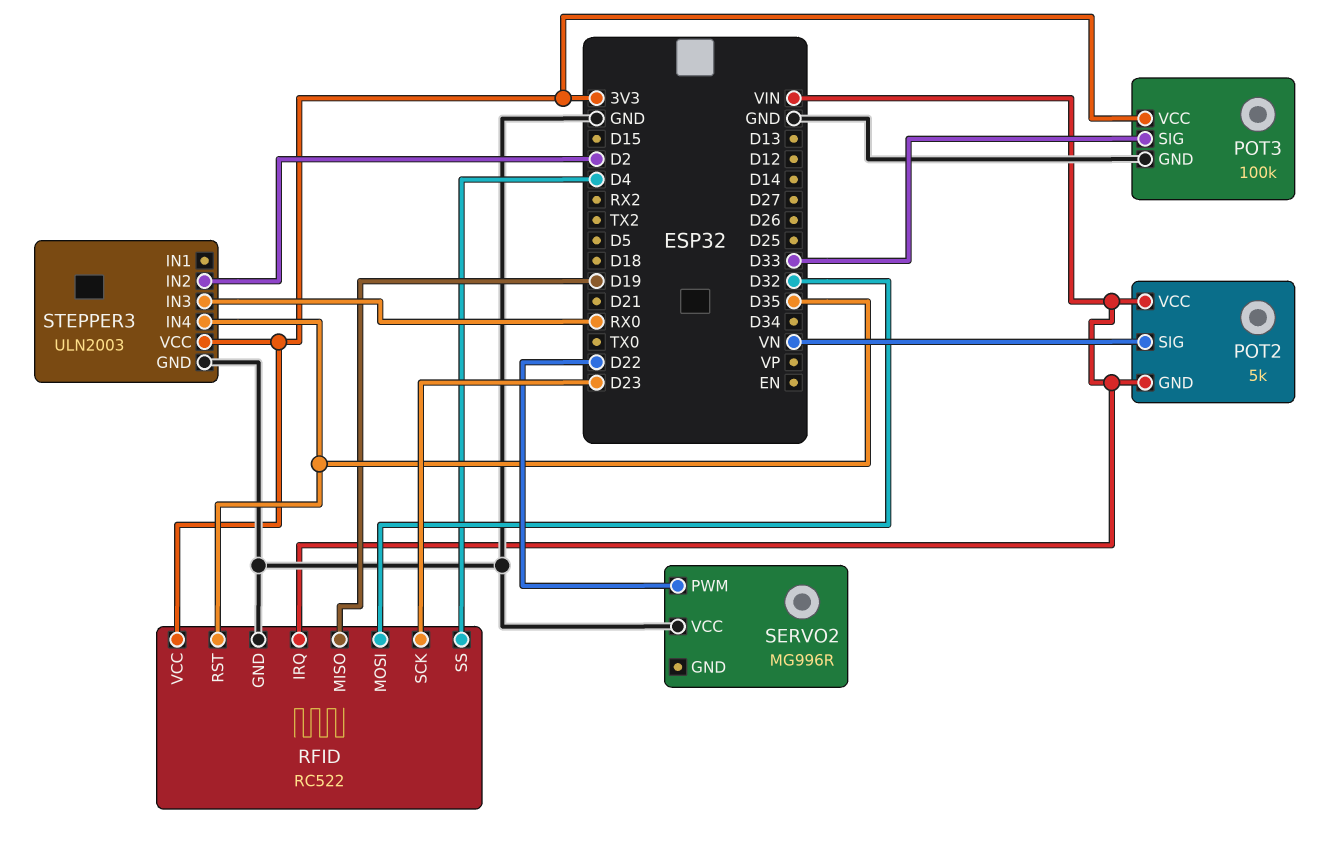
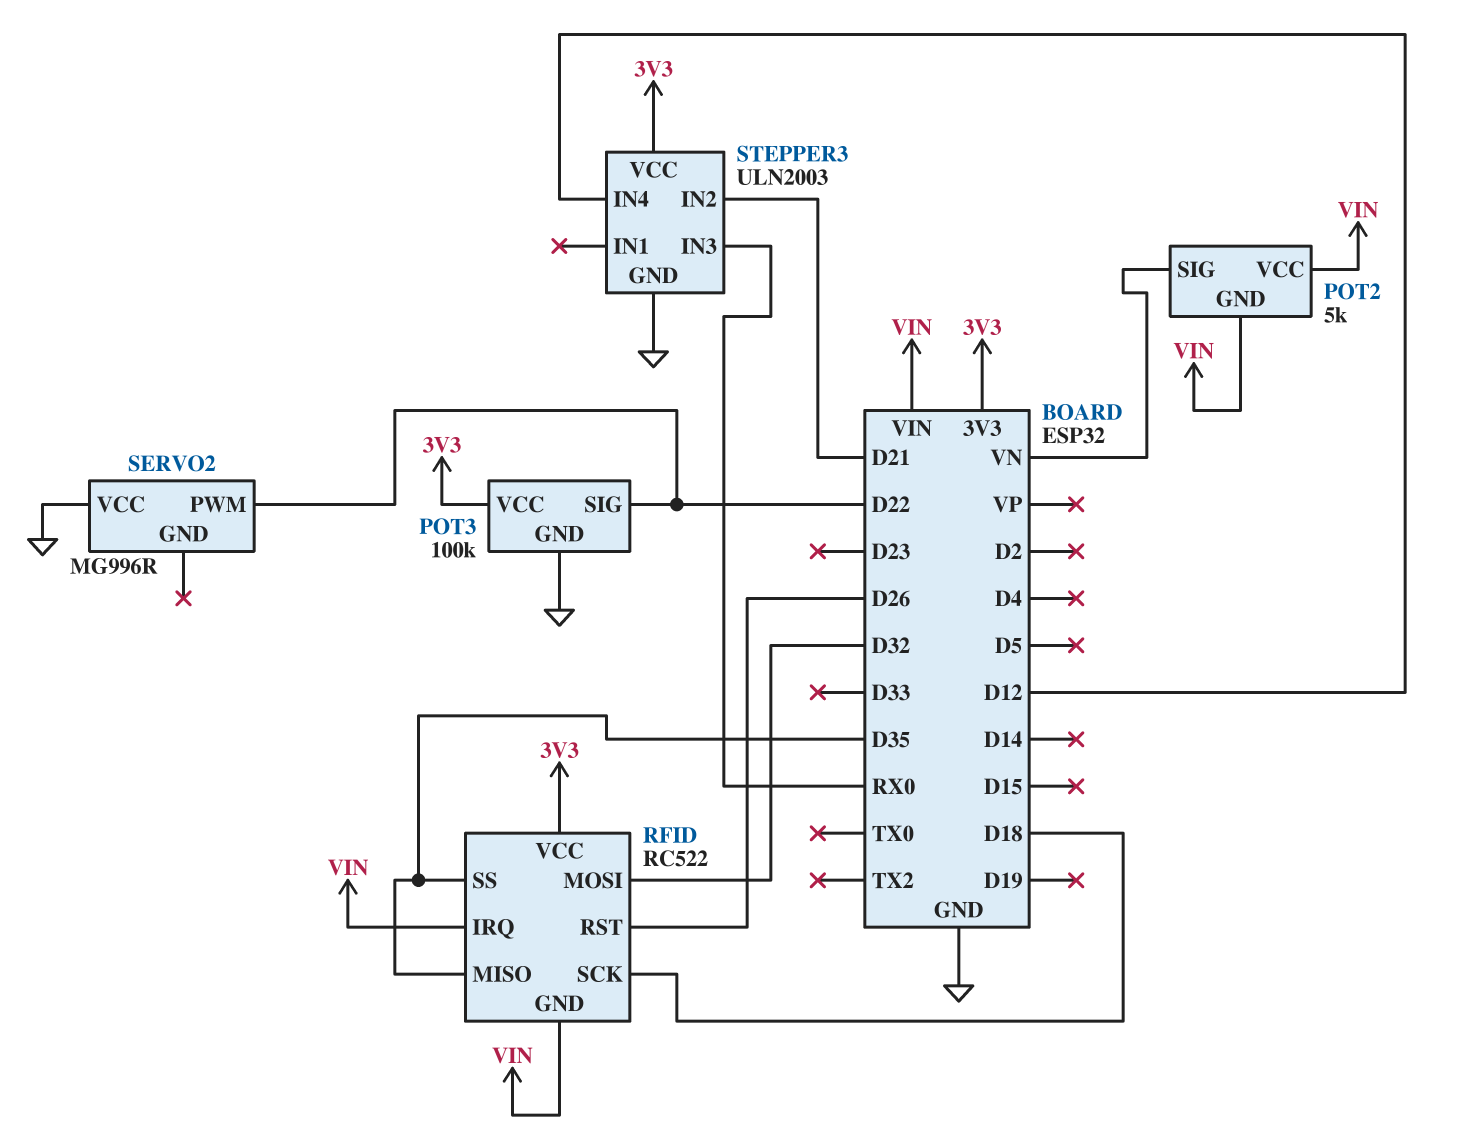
POT3 pin SIG: D33 -> D22
RFID pin GND: GND -> VIN
RFID pin MISO: D19 -> D35
RFID pin RST: D35 -> D26
RFID pin SCK: D23 -> D18
RFID pin SS: D4 -> D35
STEPPER3 pin IN2: D2 -> D21
STEPPER3 pin IN4: D35 -> D12

